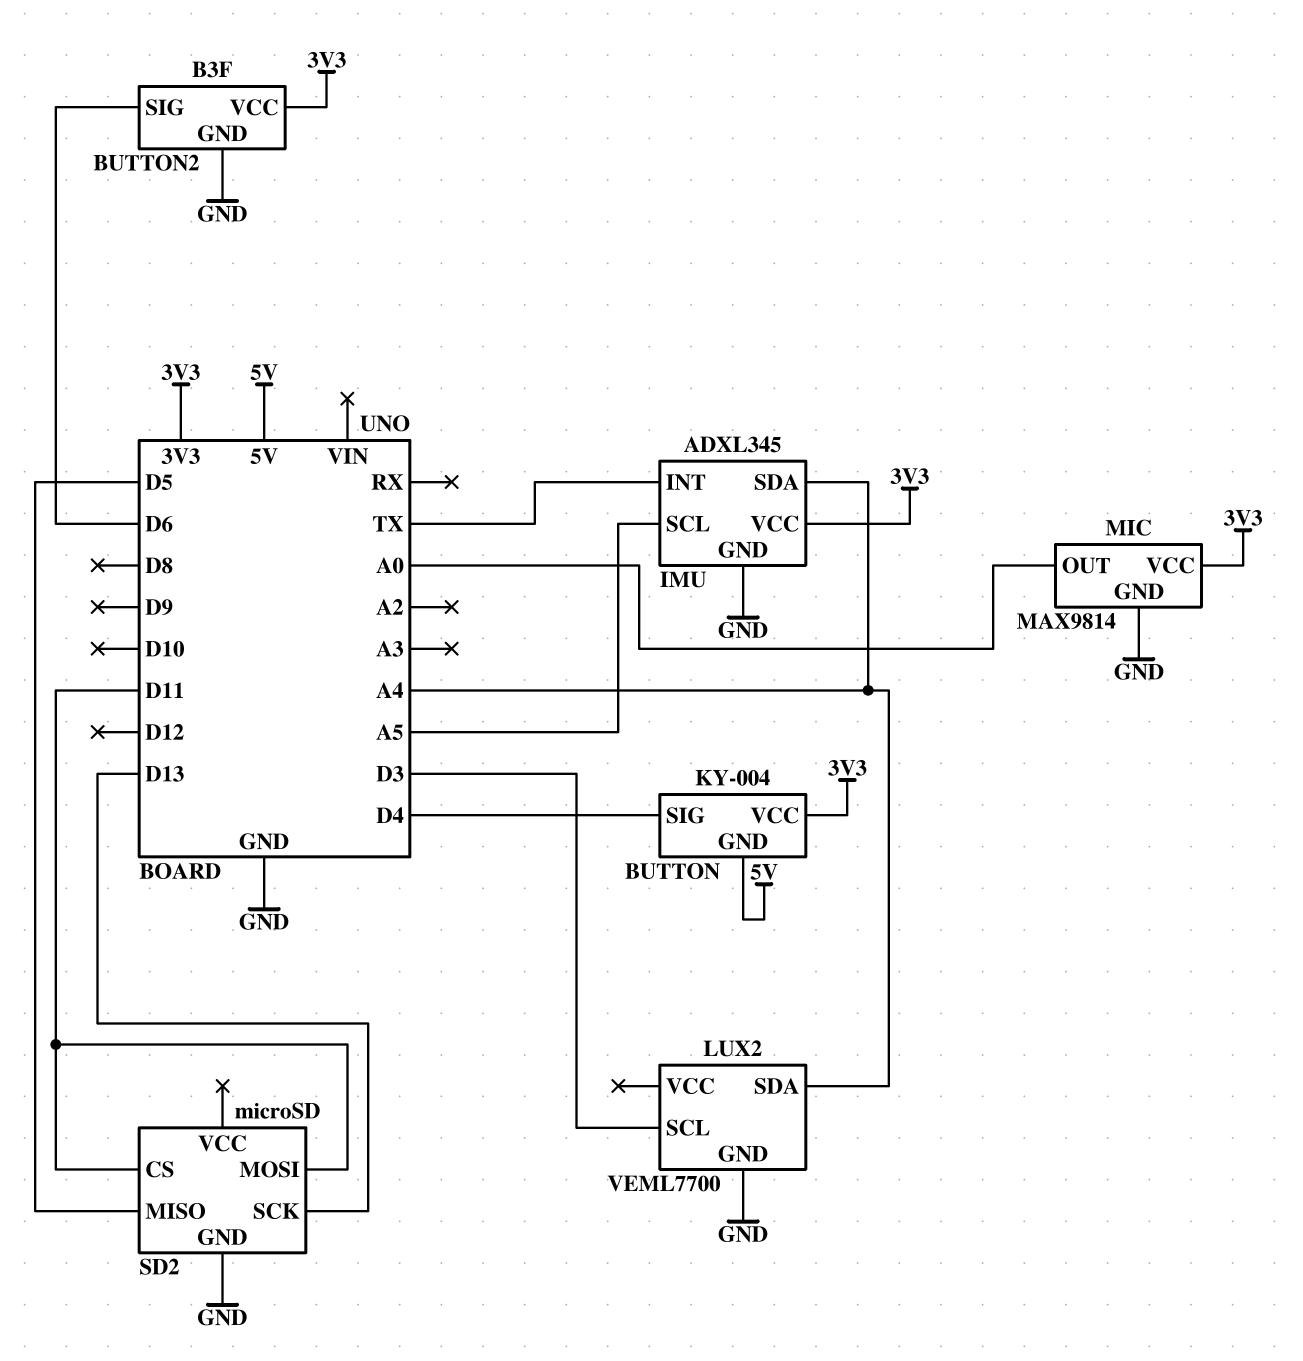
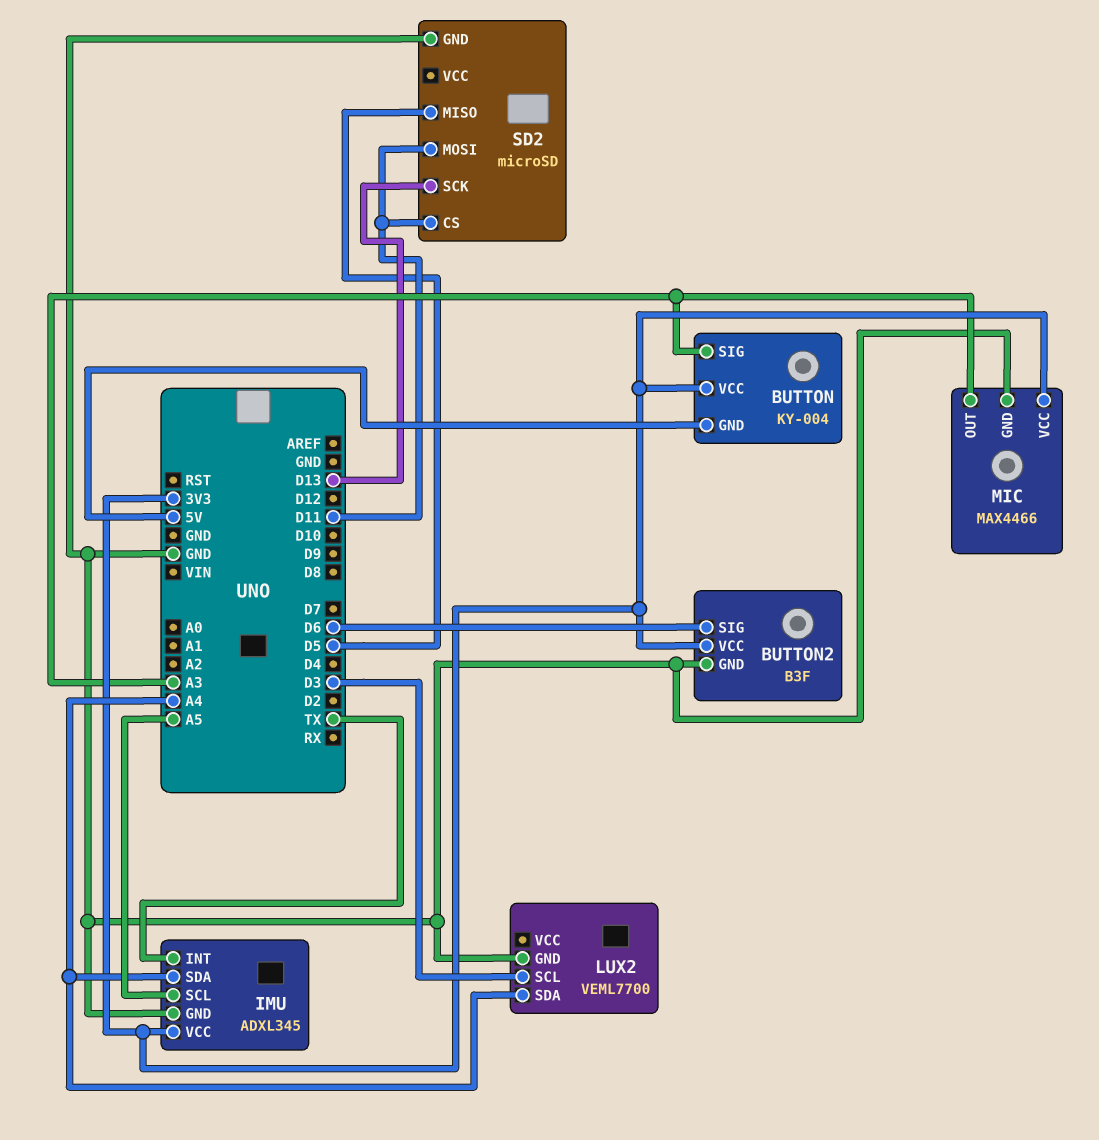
BUTTON pin SIG: D4 -> A3
MIC: MAX9814 -> MAX4466
MIC pin OUT: A0 -> A3

